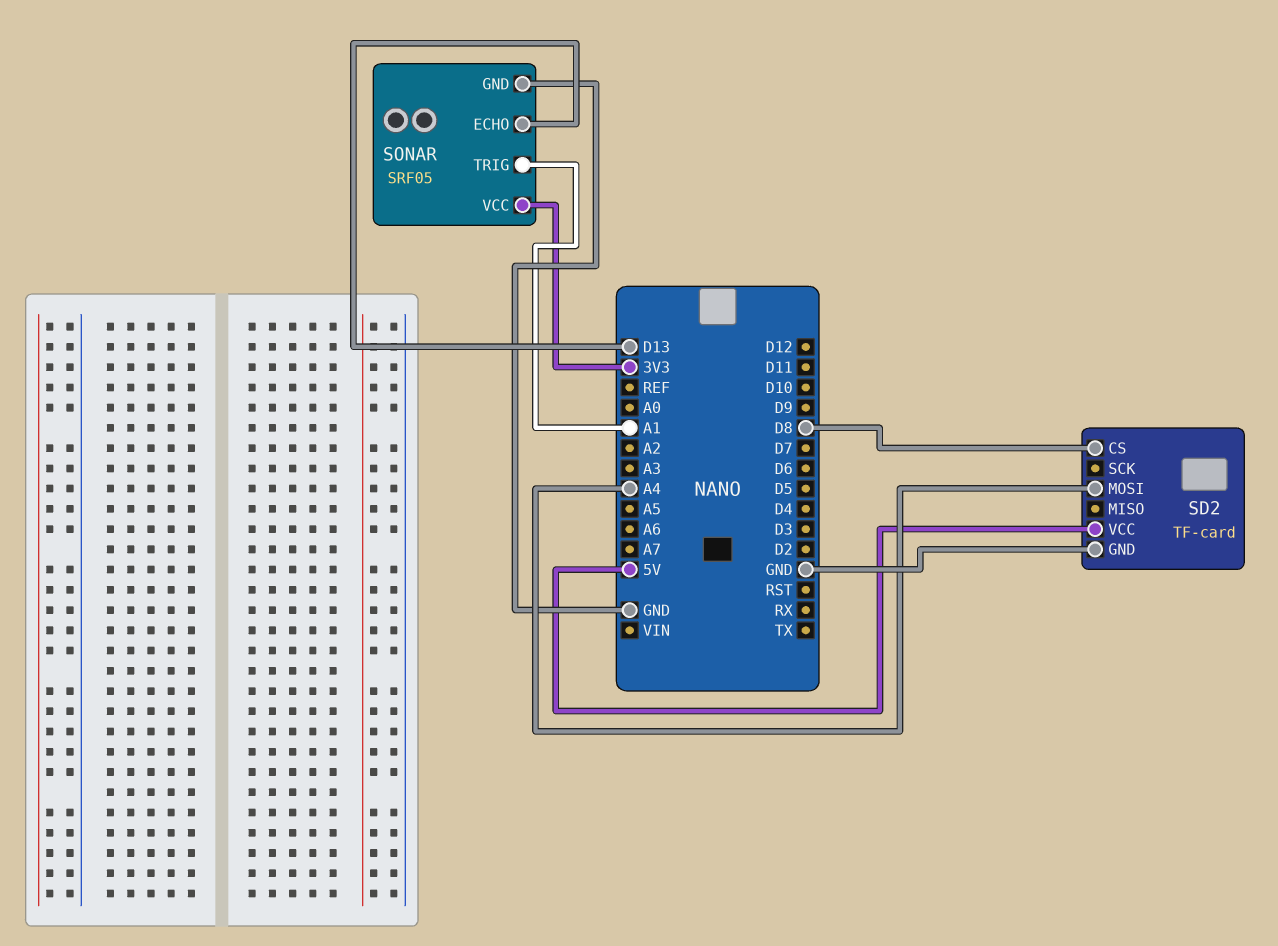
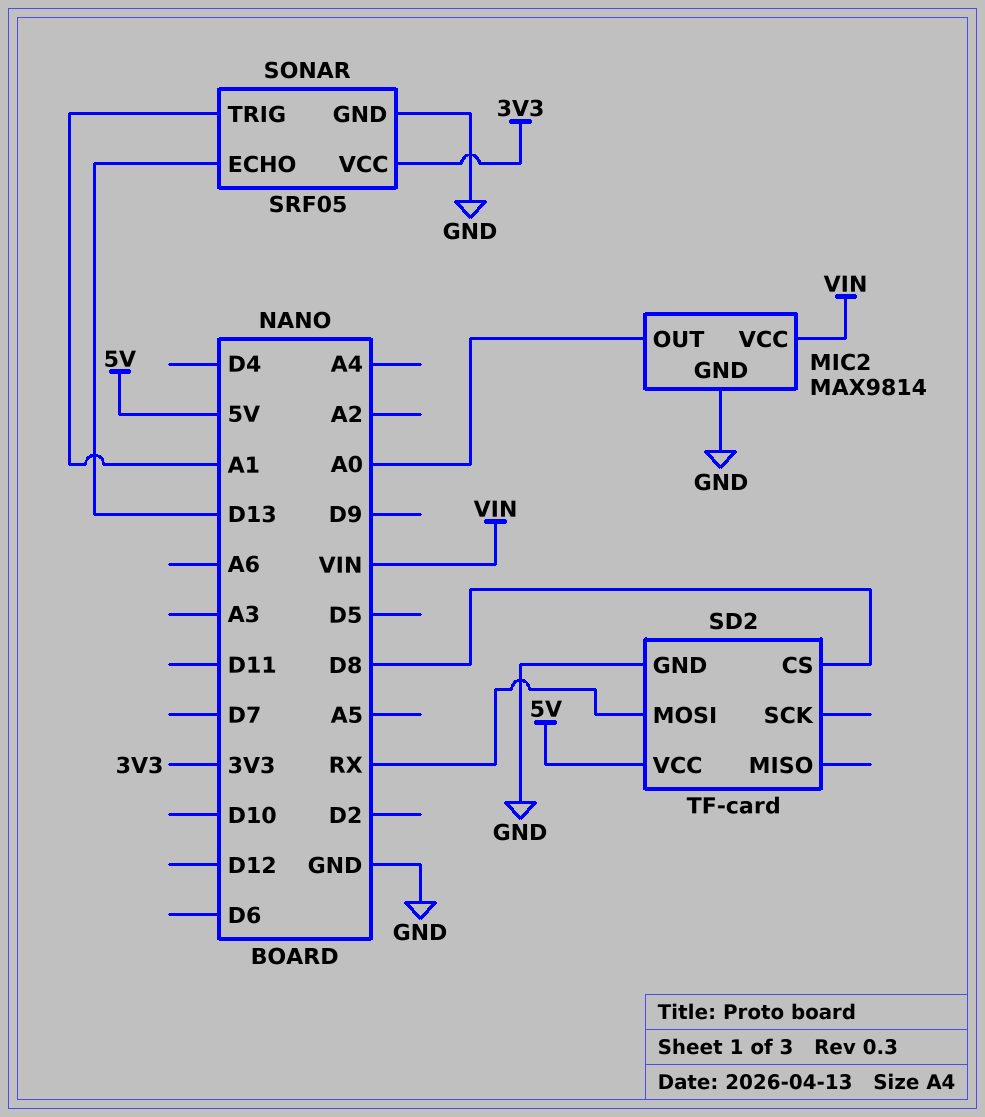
MIC2: none -> MAX9814
MIC2 pin GND: none -> GND
MIC2 pin OUT: none -> A0
MIC2 pin VCC: none -> VIN
SD2 pin MOSI: A4 -> RX

